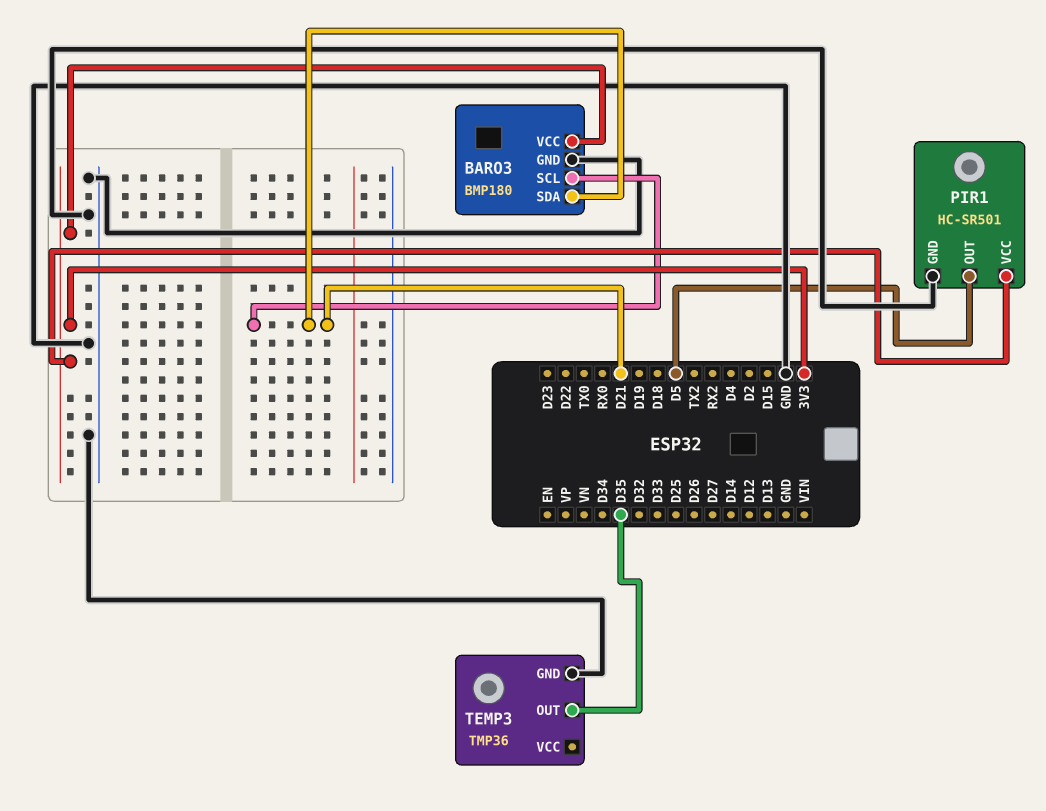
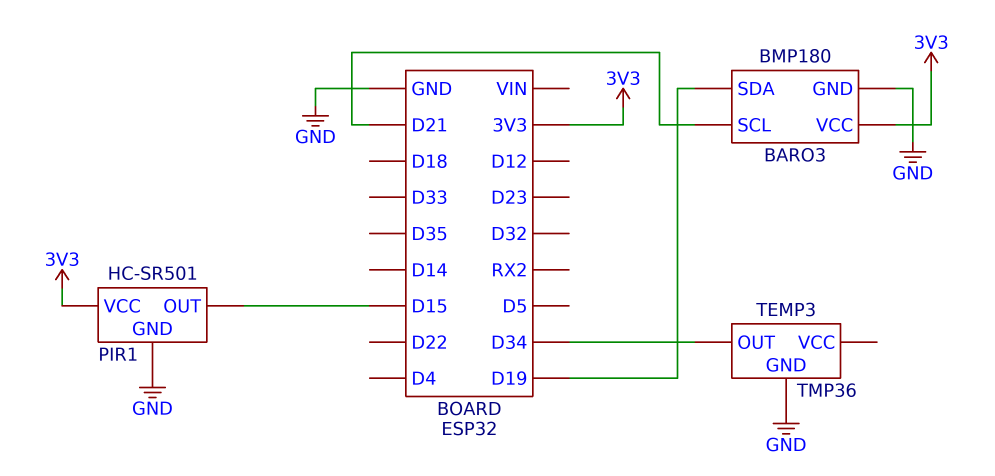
BARO3 pin SDA: D21 -> D19
PIR1 pin OUT: D5 -> D15
TEMP3 pin OUT: D35 -> D34

